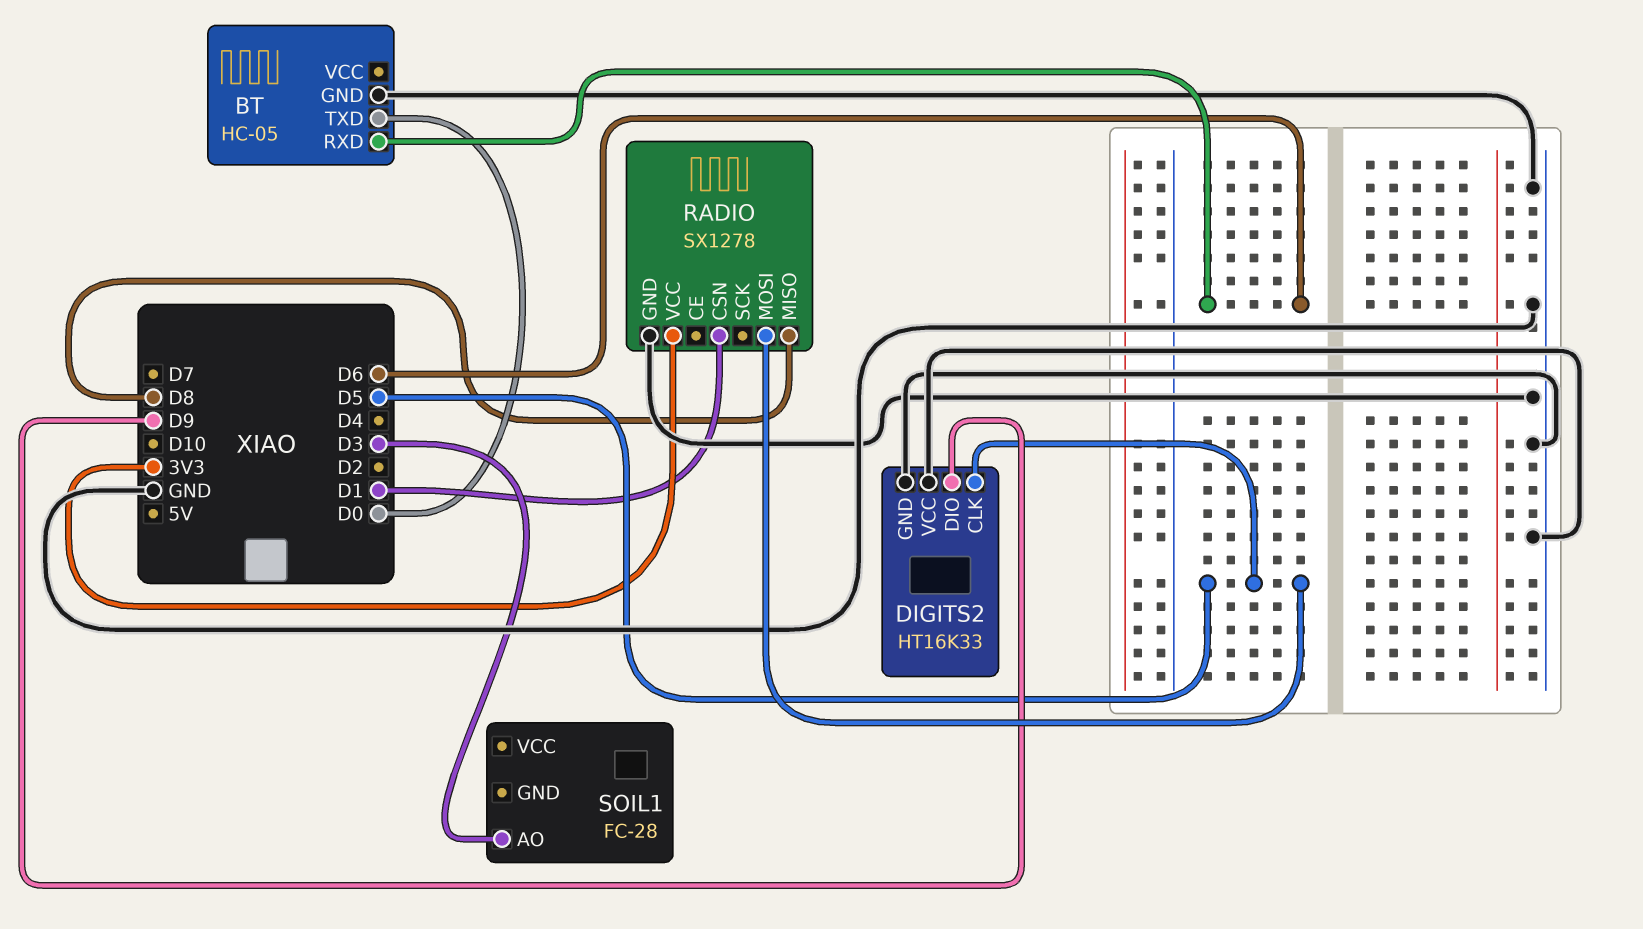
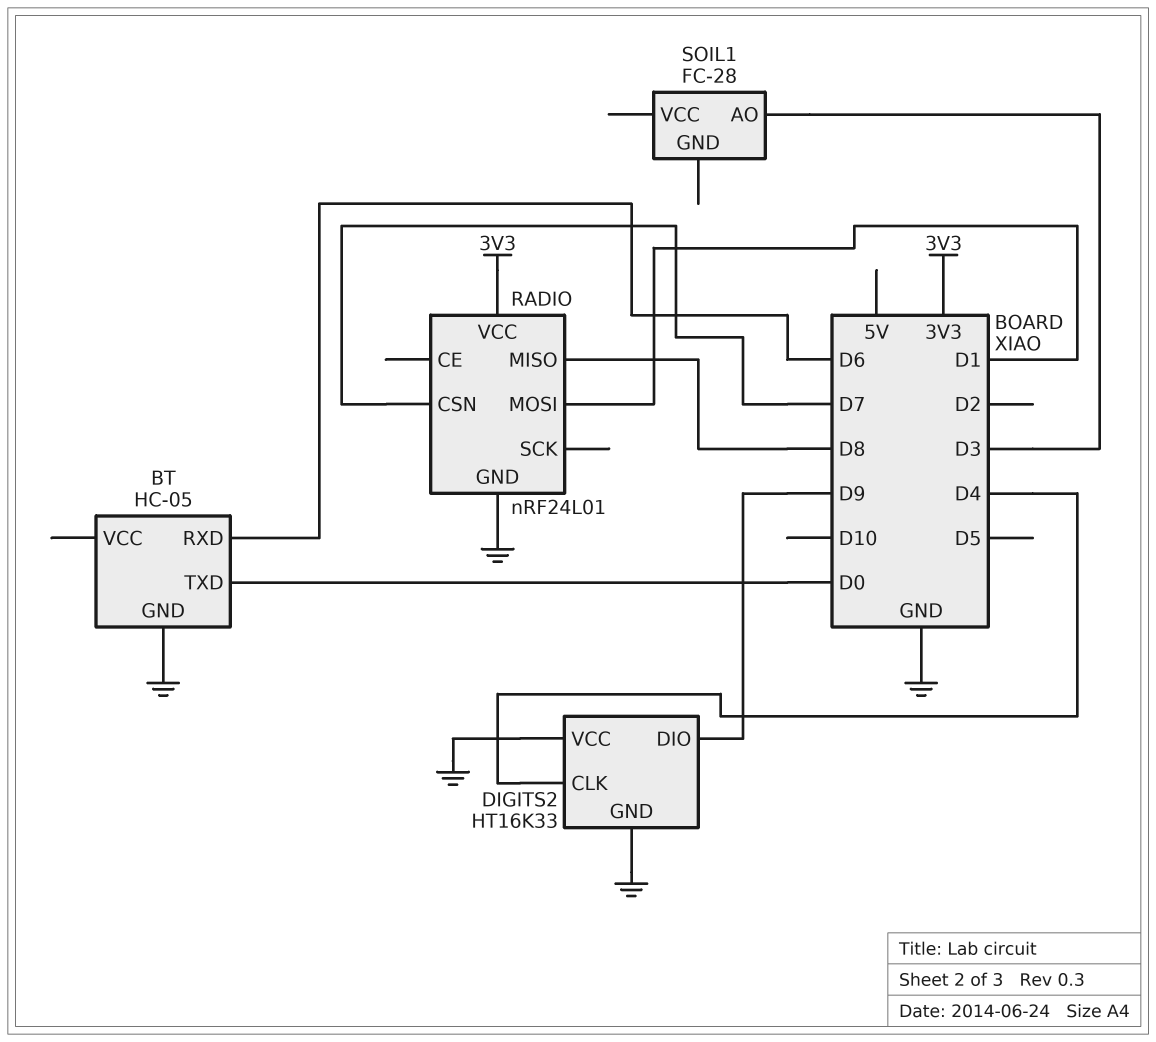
DIGITS2 pin CLK: D5 -> D4
RADIO: SX1278 -> nRF24L01
RADIO pin CSN: D1 -> D7
RADIO pin MOSI: D5 -> D1

